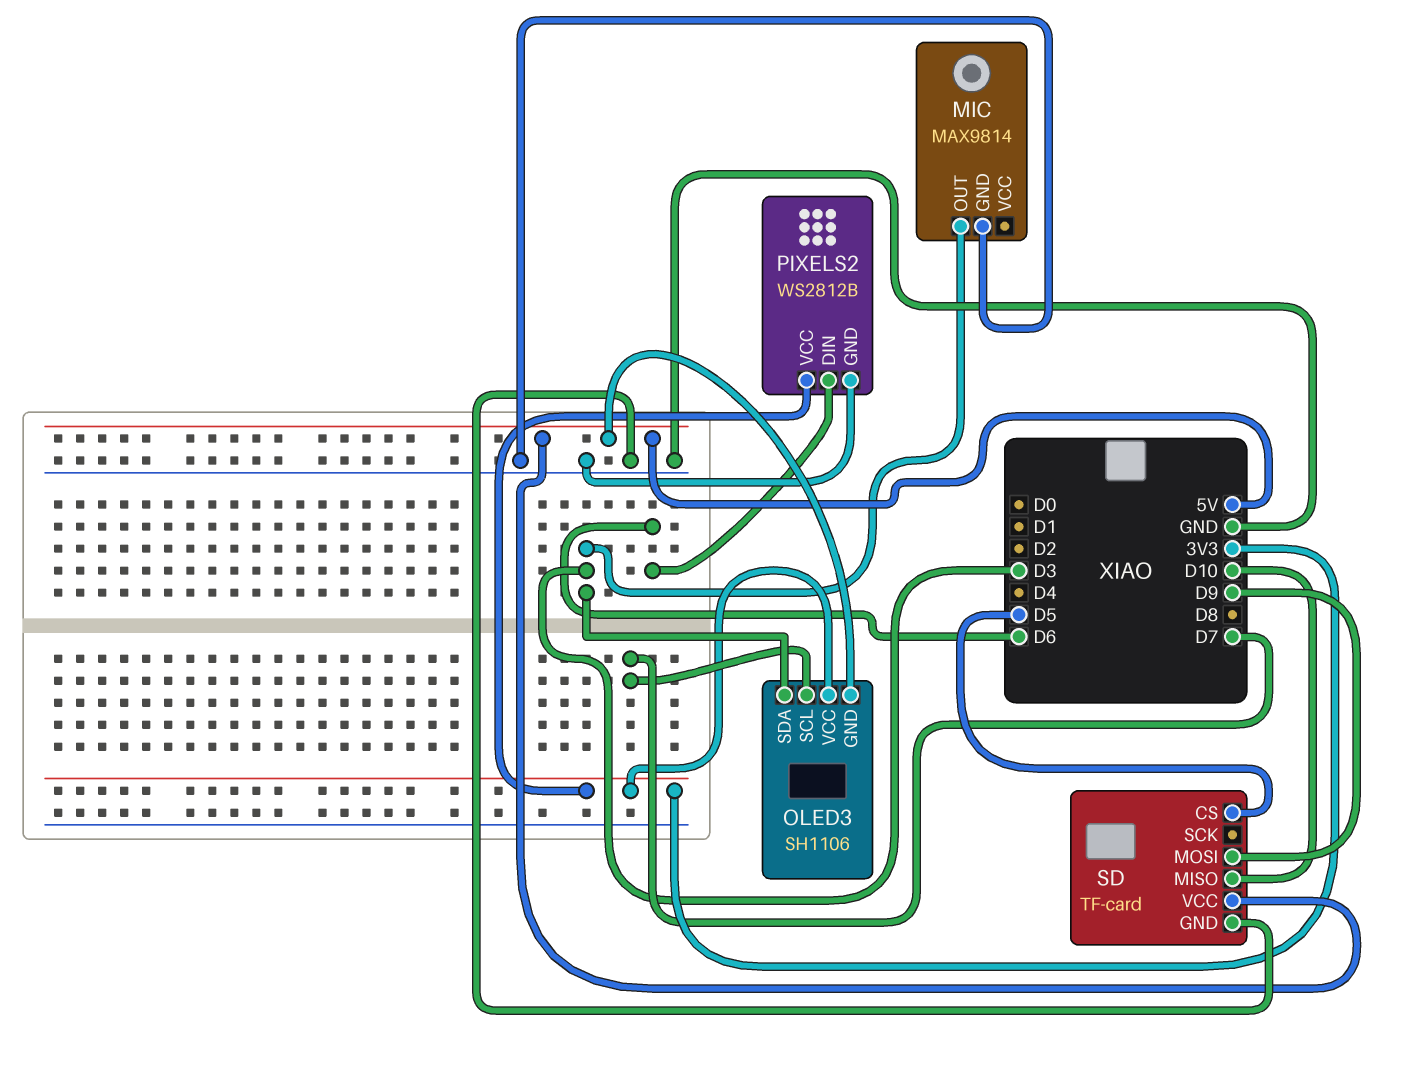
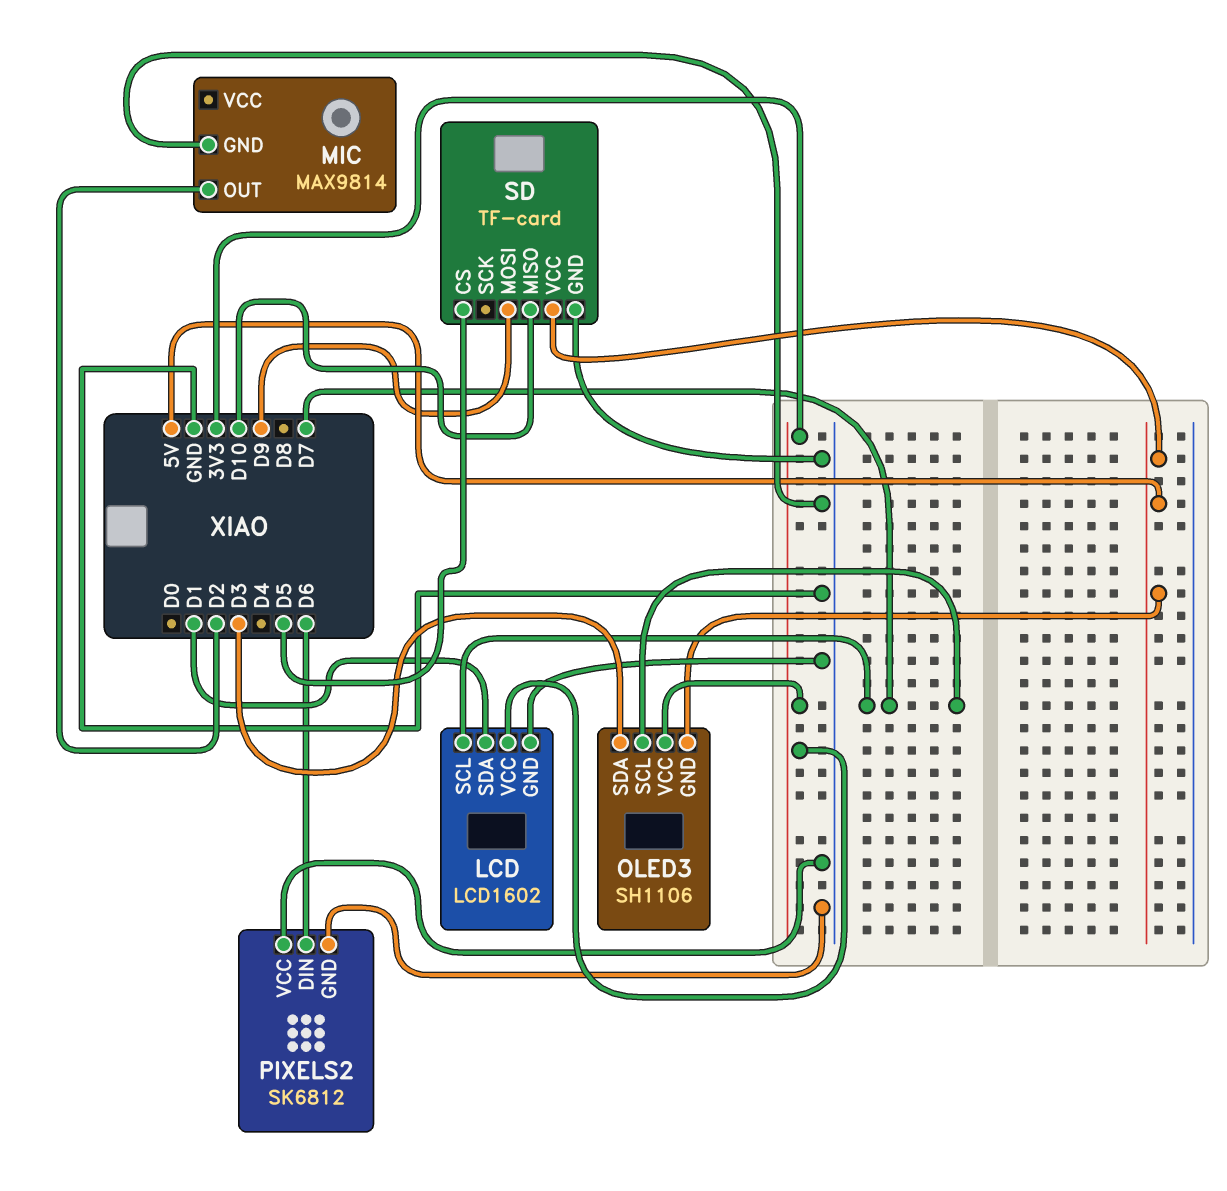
LCD: none -> LCD1602
LCD pin GND: none -> GND
LCD pin SCL: none -> D7
LCD pin SDA: none -> D1
LCD pin VCC: none -> 3V3
MIC pin OUT: D3 -> D2
PIXELS2: WS2812B -> SK6812
PIXELS2 pin VCC: 3V3 -> GND

